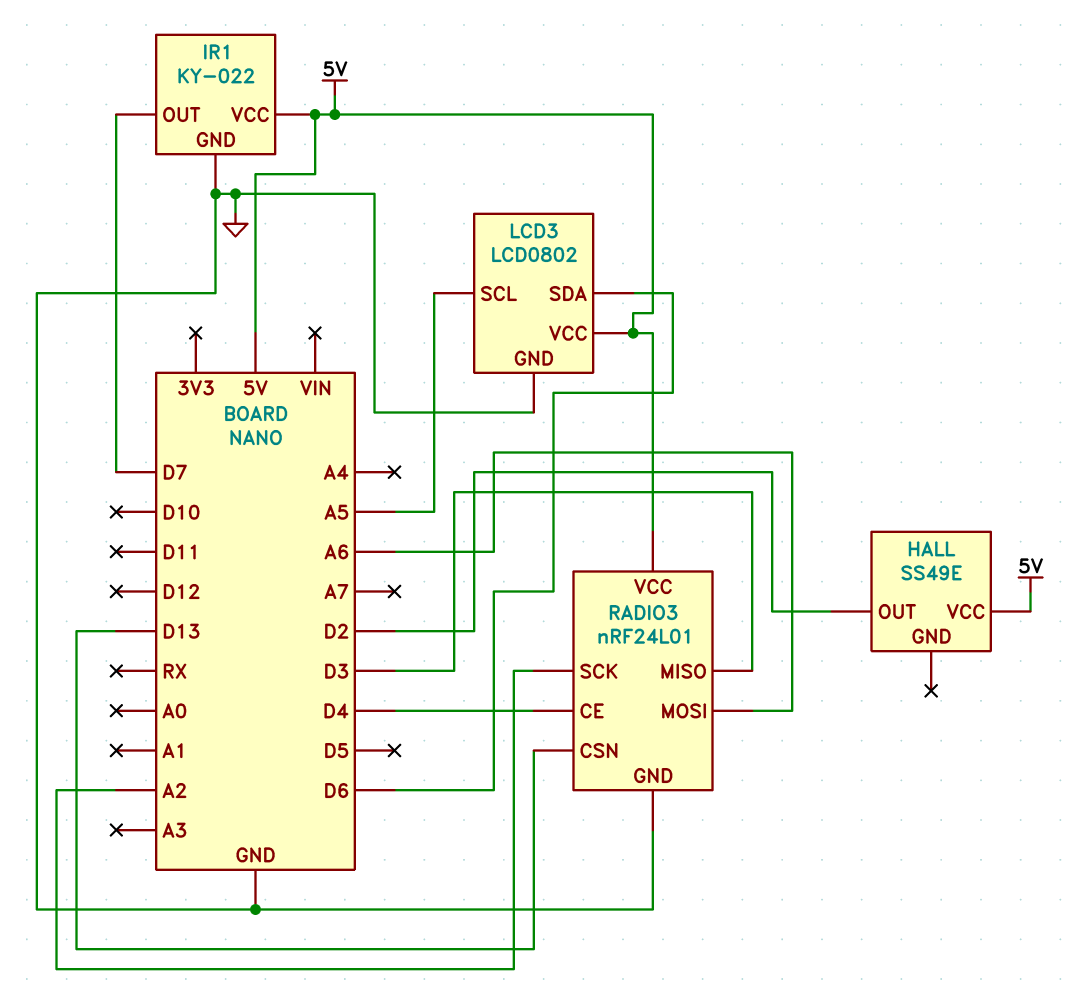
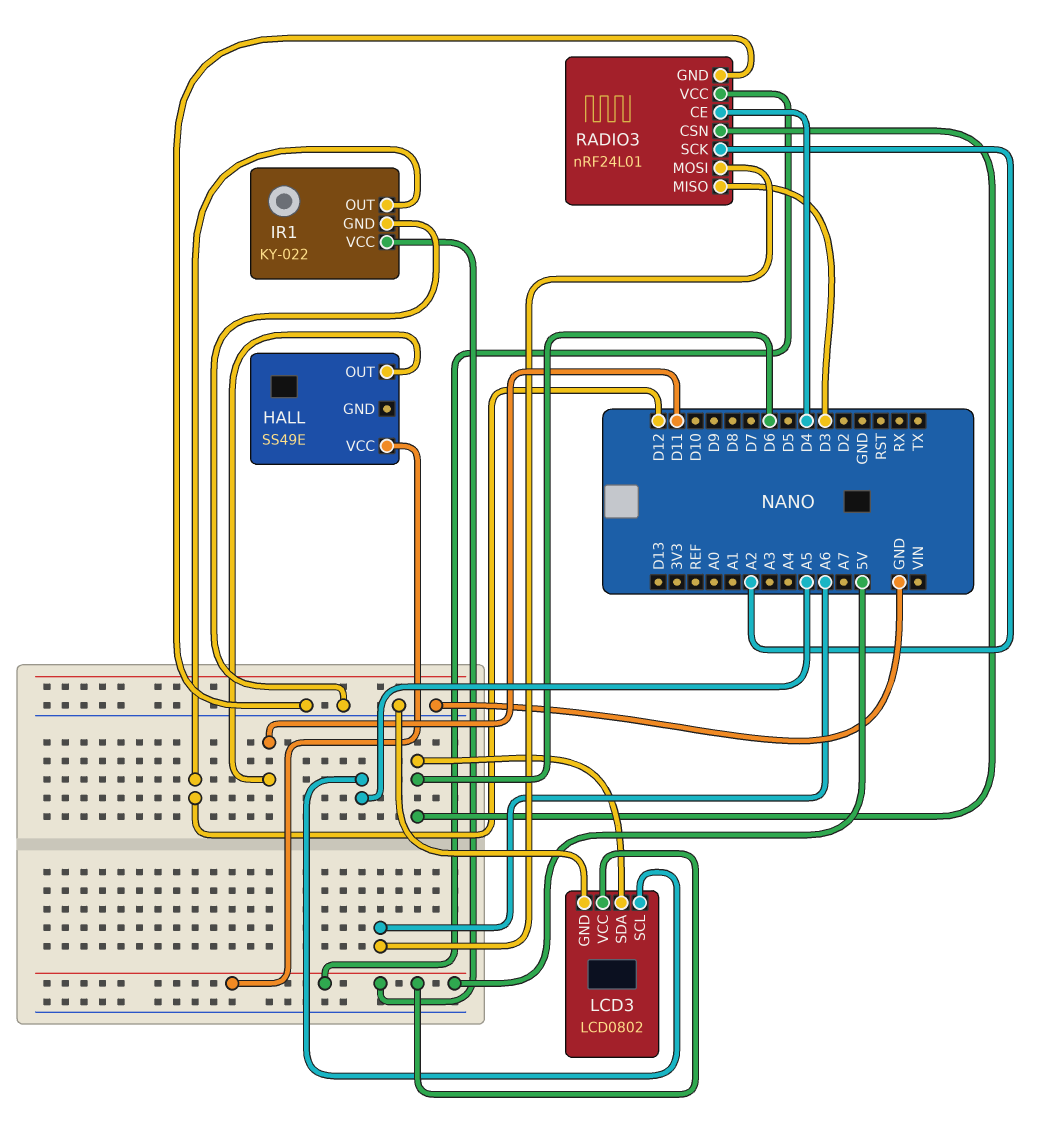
HALL pin OUT: D2 -> D11
IR1 pin OUT: D7 -> D12
RADIO3 pin CSN: D13 -> D6

